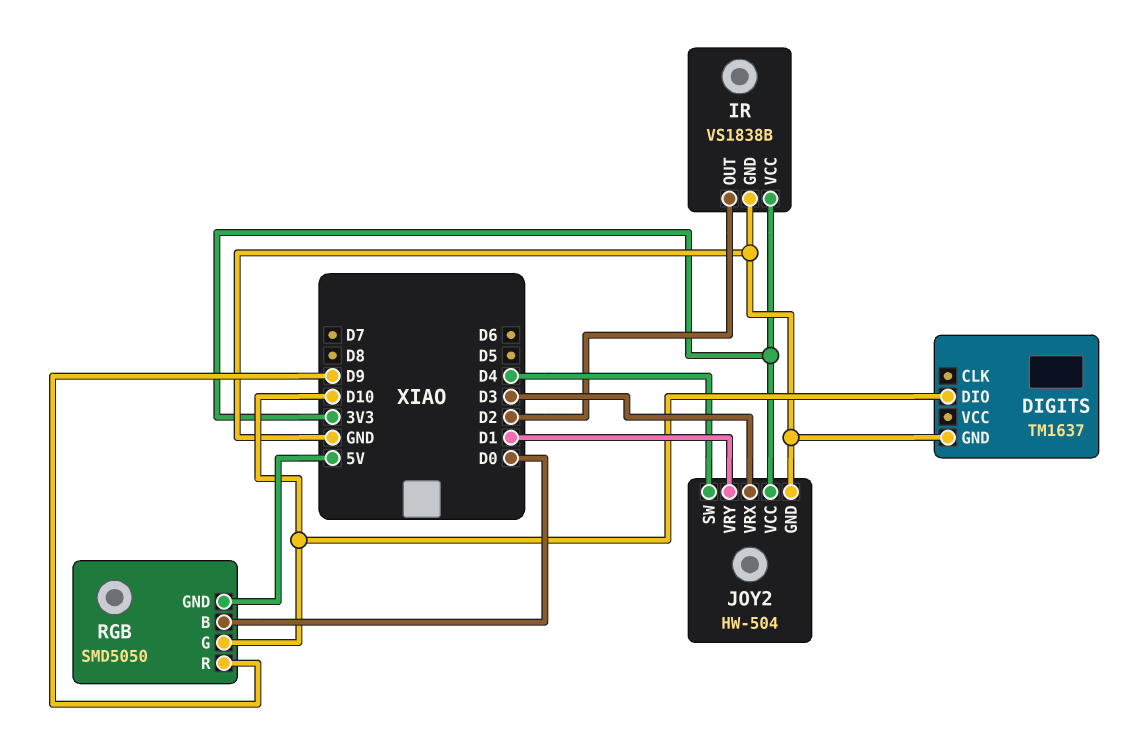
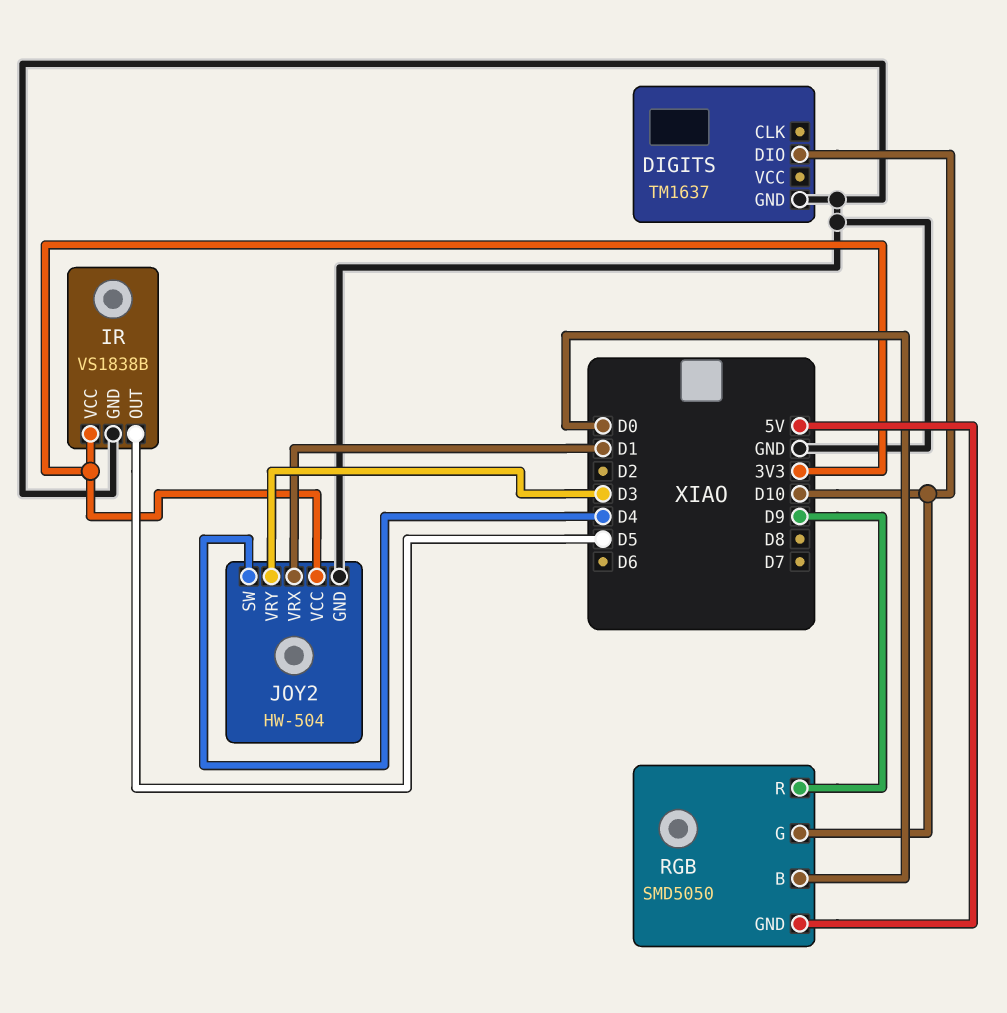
IR pin OUT: D2 -> D5
JOY2 pin VRX: D3 -> D1
JOY2 pin VRY: D1 -> D3

